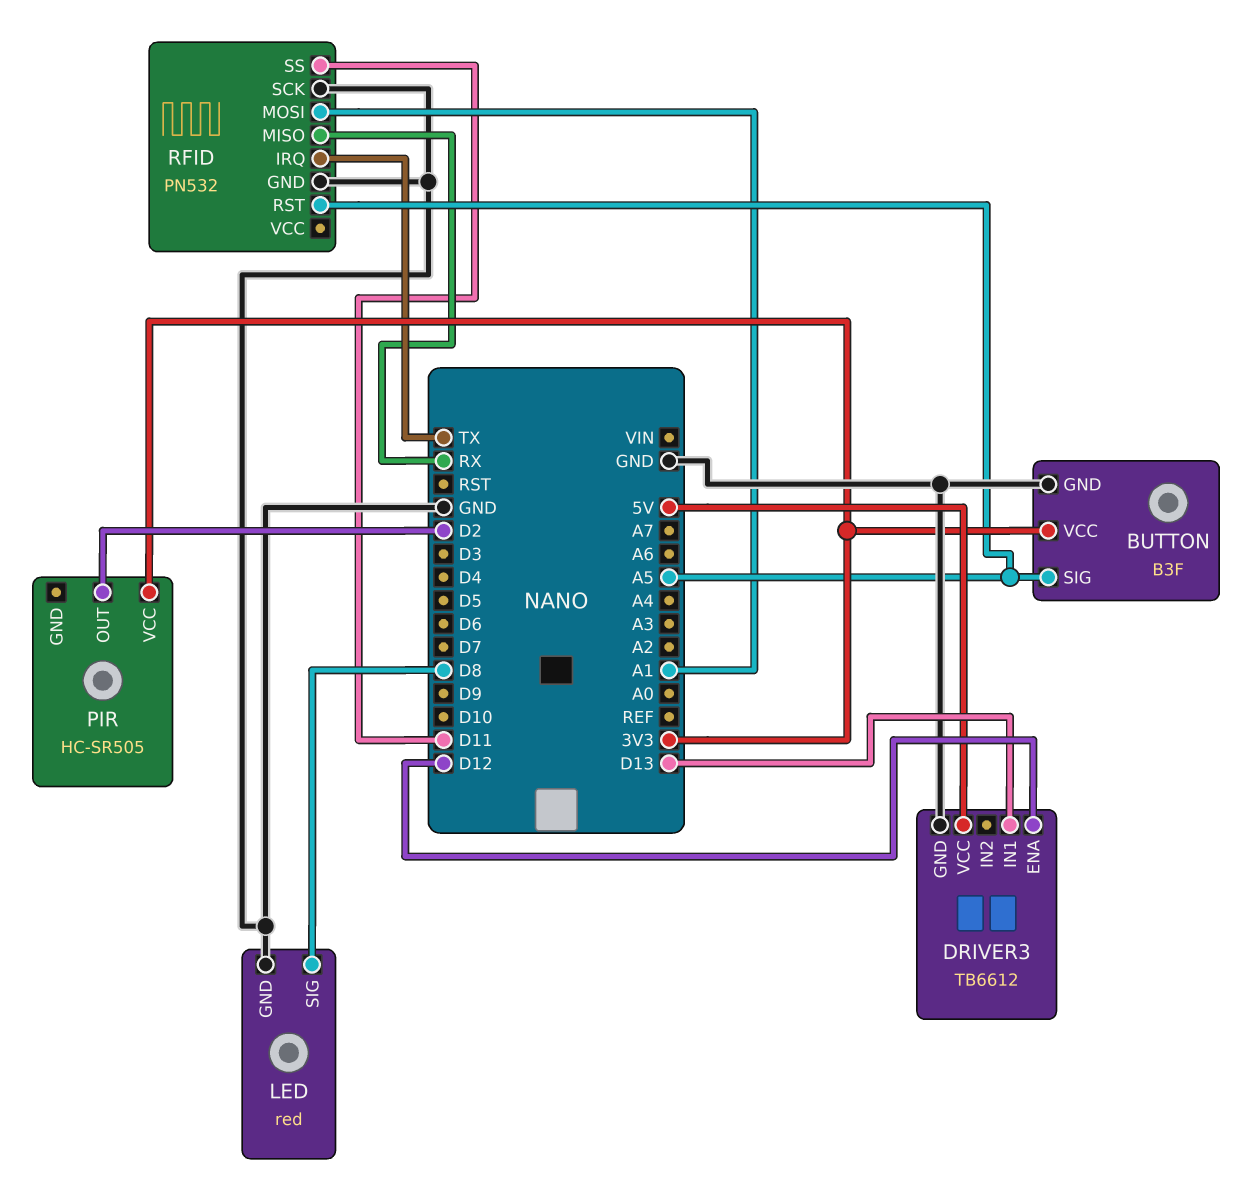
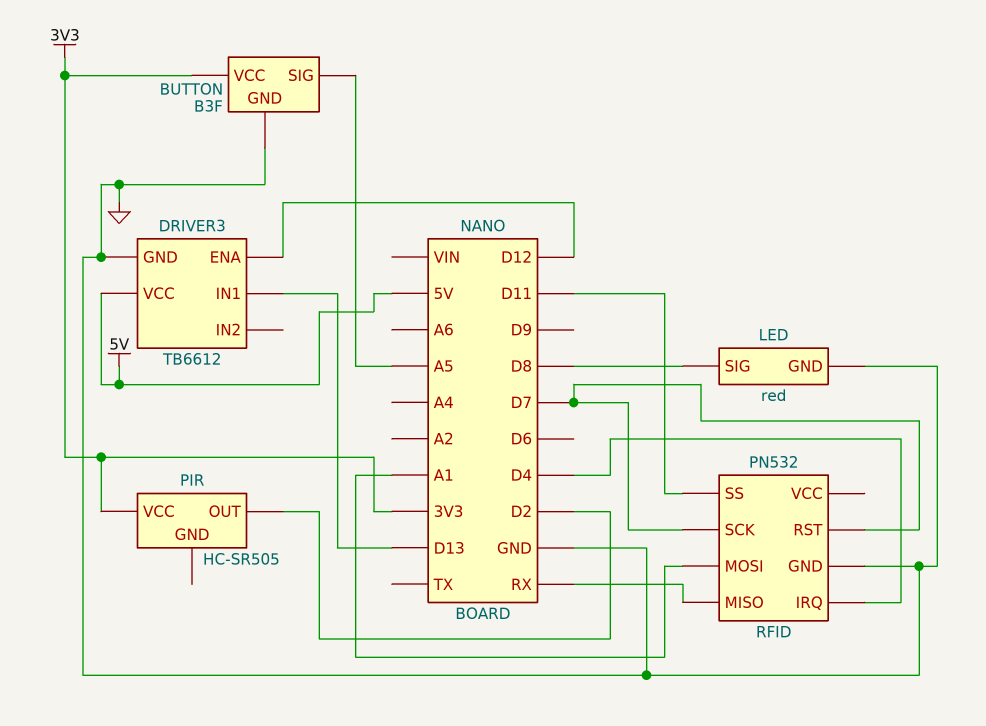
RFID pin IRQ: TX -> D4
RFID pin RST: A5 -> D7
RFID pin SCK: GND -> D7

